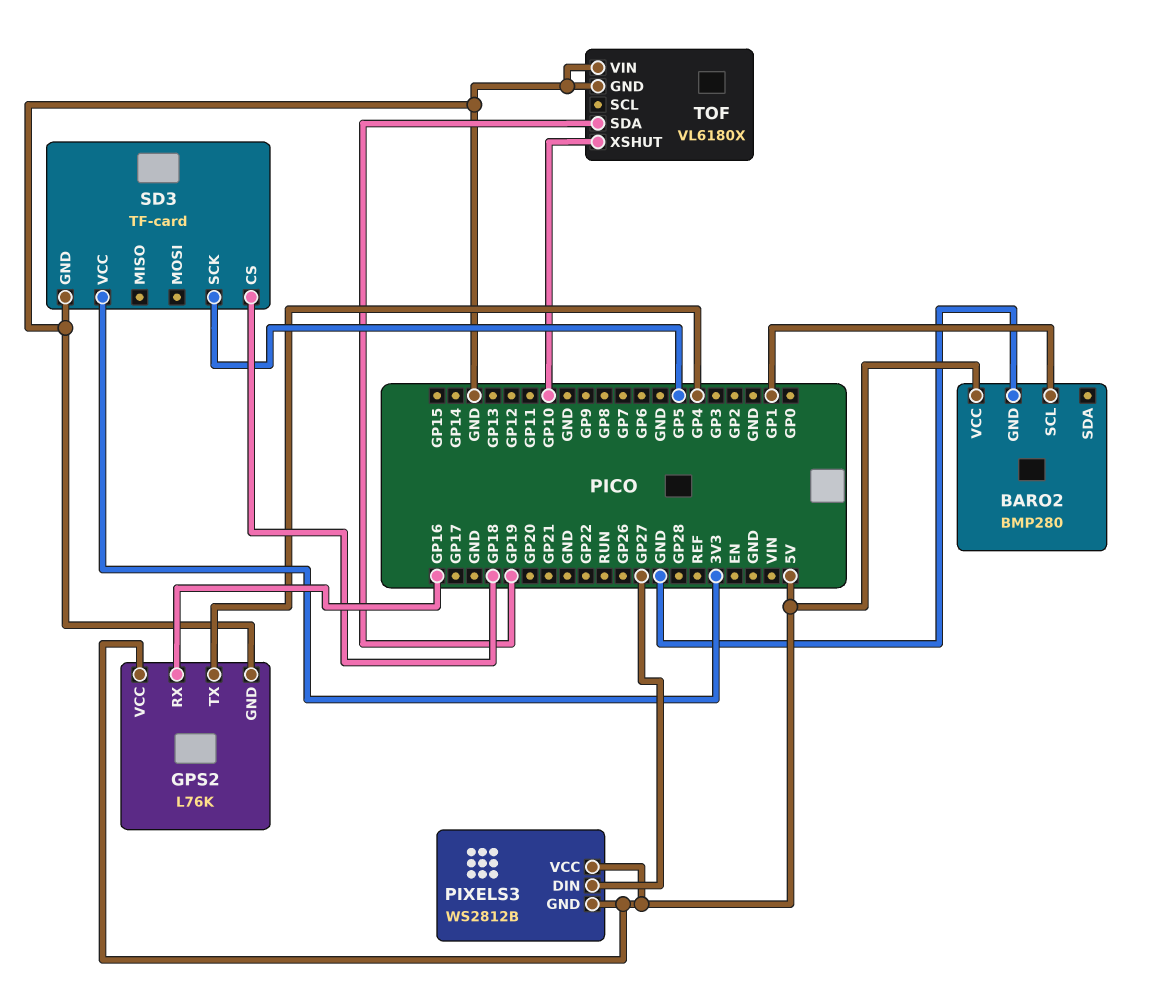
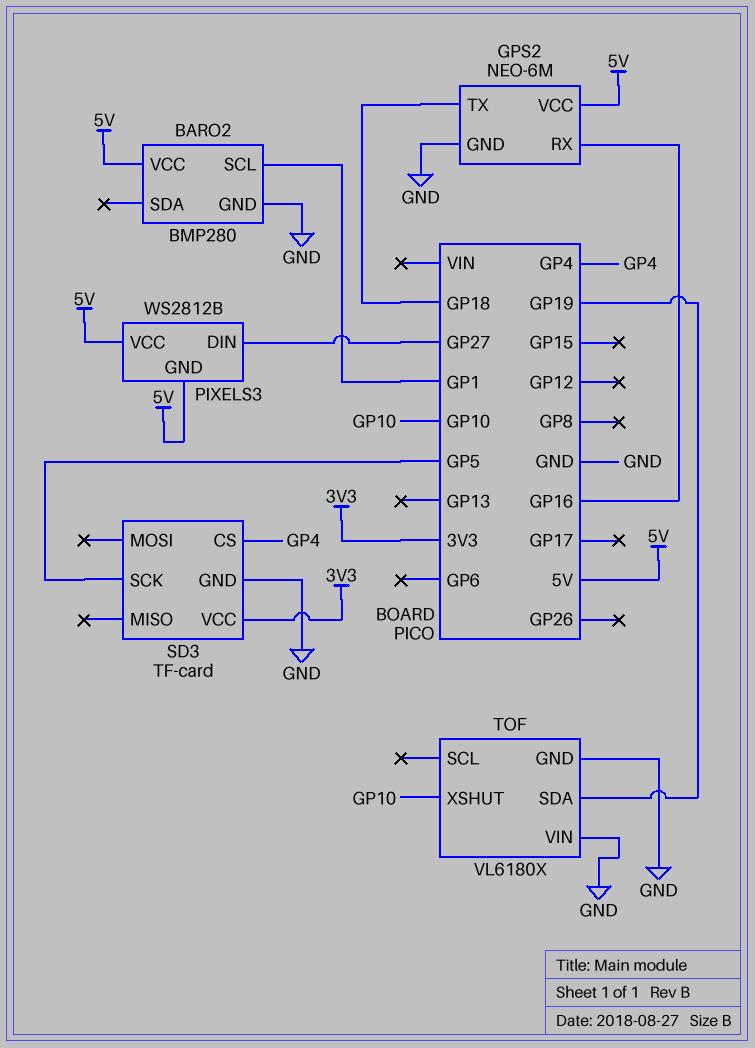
GPS2: L76K -> NEO-6M
GPS2 pin TX: GP4 -> GP18
SD3 pin CS: GP18 -> GP4

